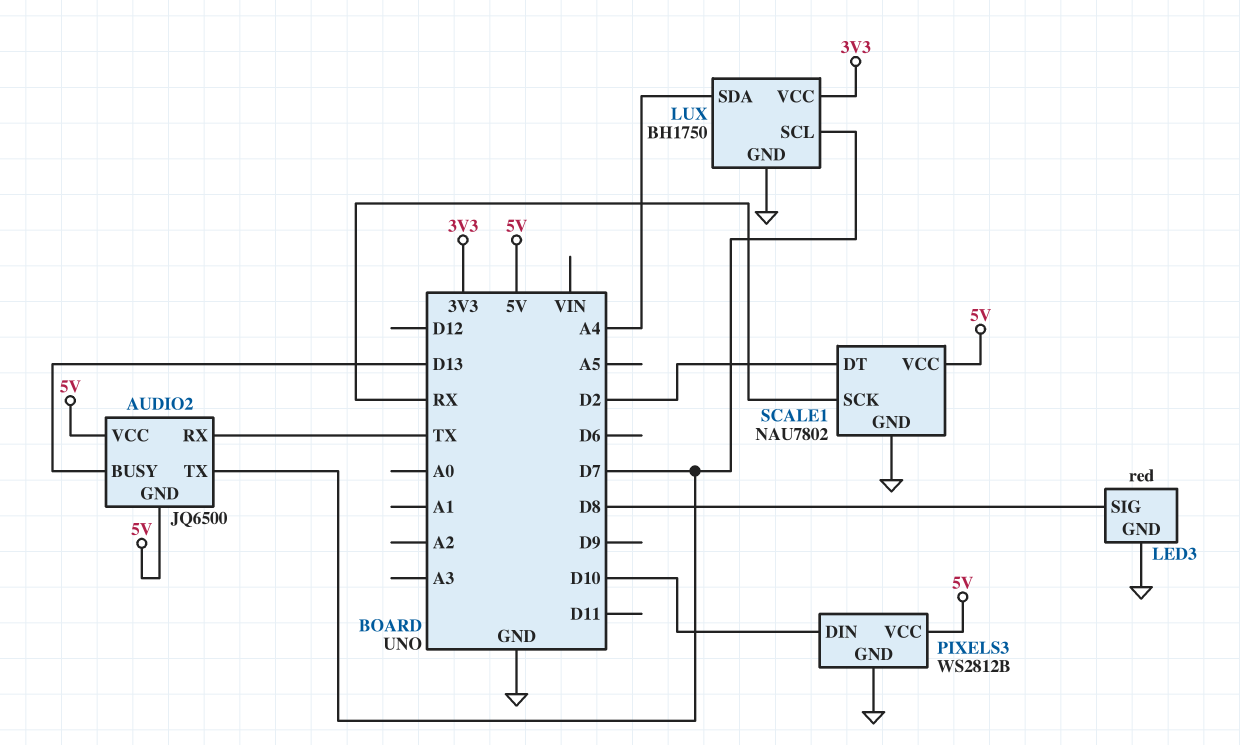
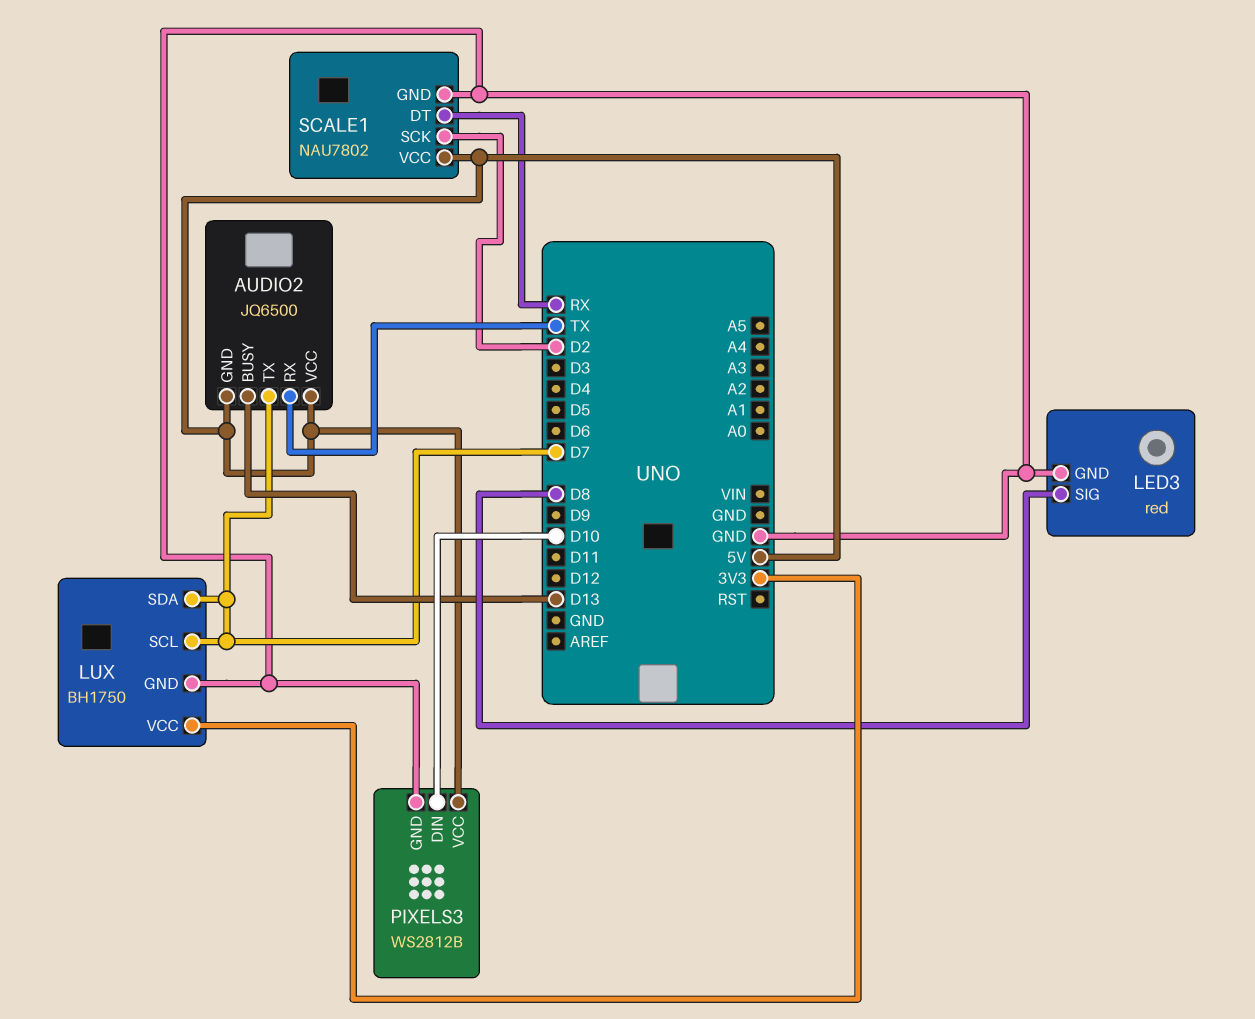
LUX pin SDA: A4 -> D7
SCALE1 pin DT: D2 -> RX
SCALE1 pin SCK: RX -> D2

